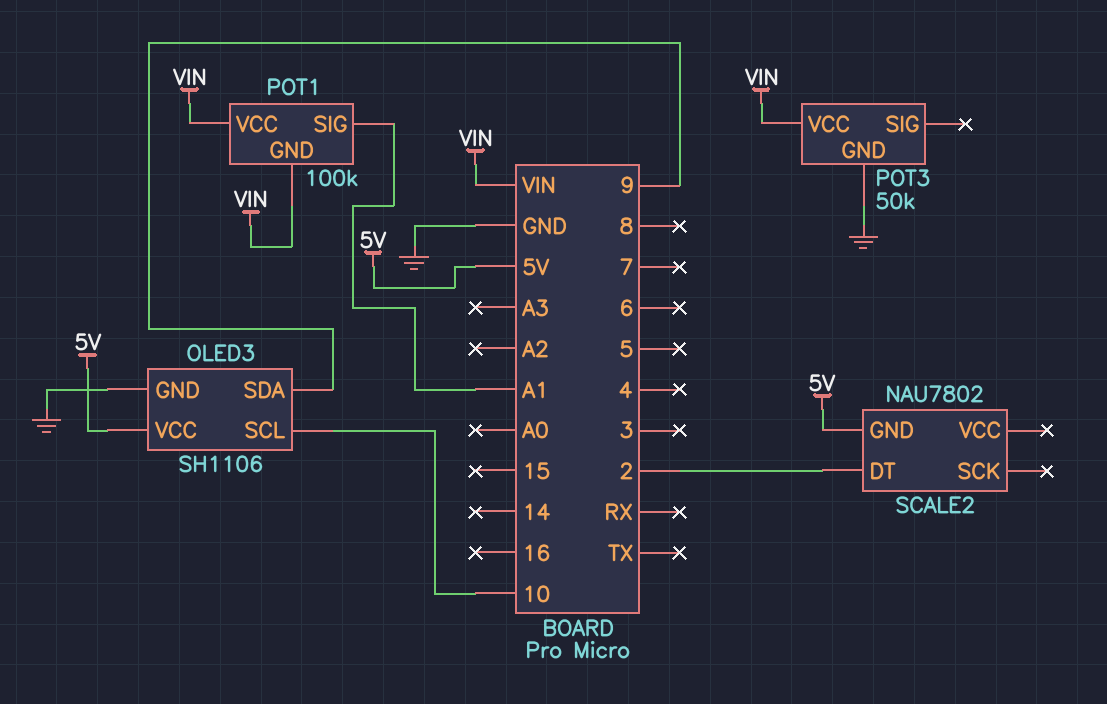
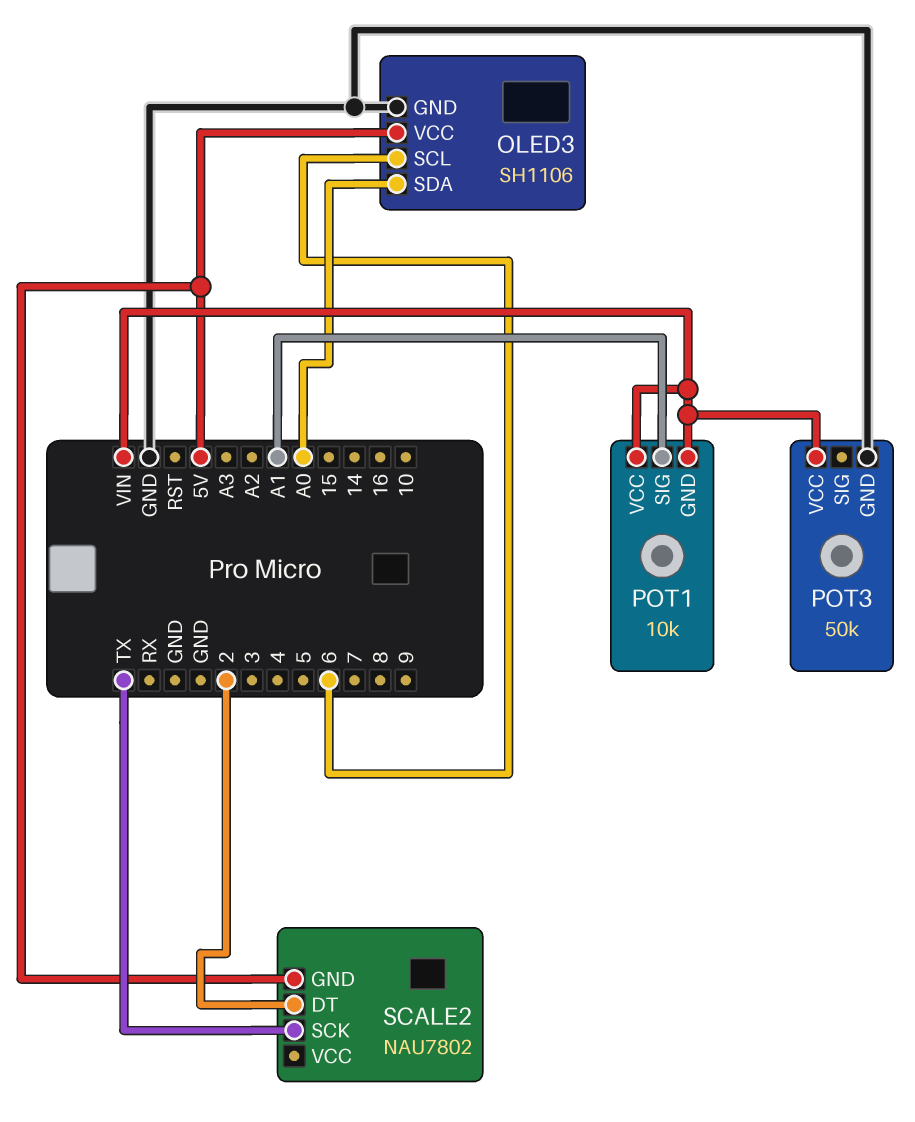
OLED3 pin SCL: 10 -> 6
OLED3 pin SDA: 9 -> A0
POT1: 100k -> 10k
SCALE2 pin SCK: none -> TX

